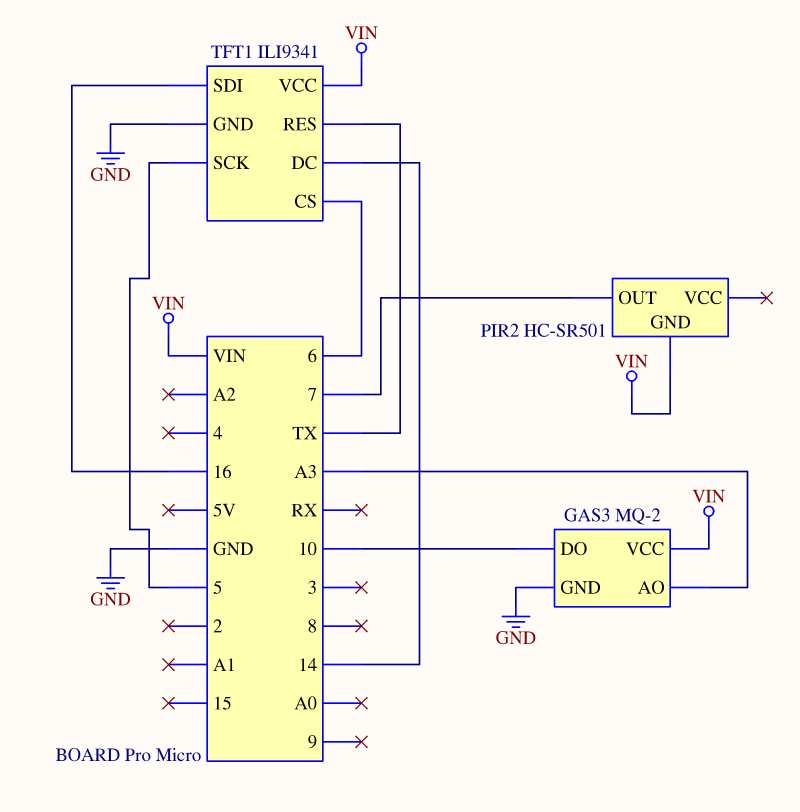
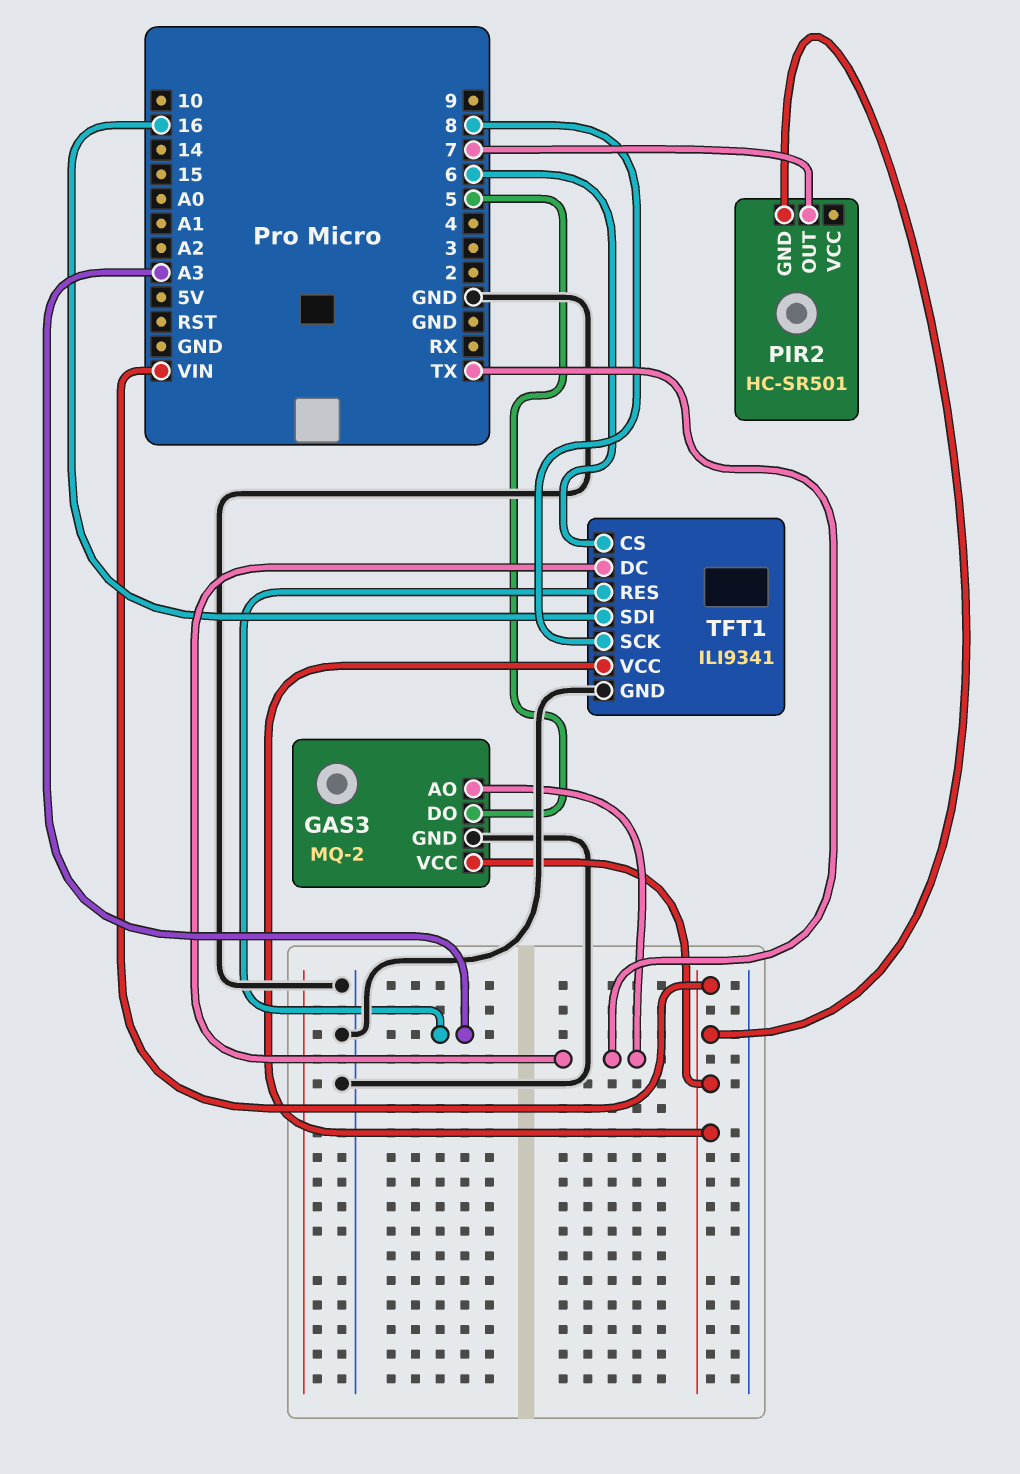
GAS3 pin AO: A3 -> TX
GAS3 pin DO: 10 -> 5
TFT1 pin DC: 14 -> TX
TFT1 pin RES: TX -> A3
TFT1 pin SCK: 5 -> 8

